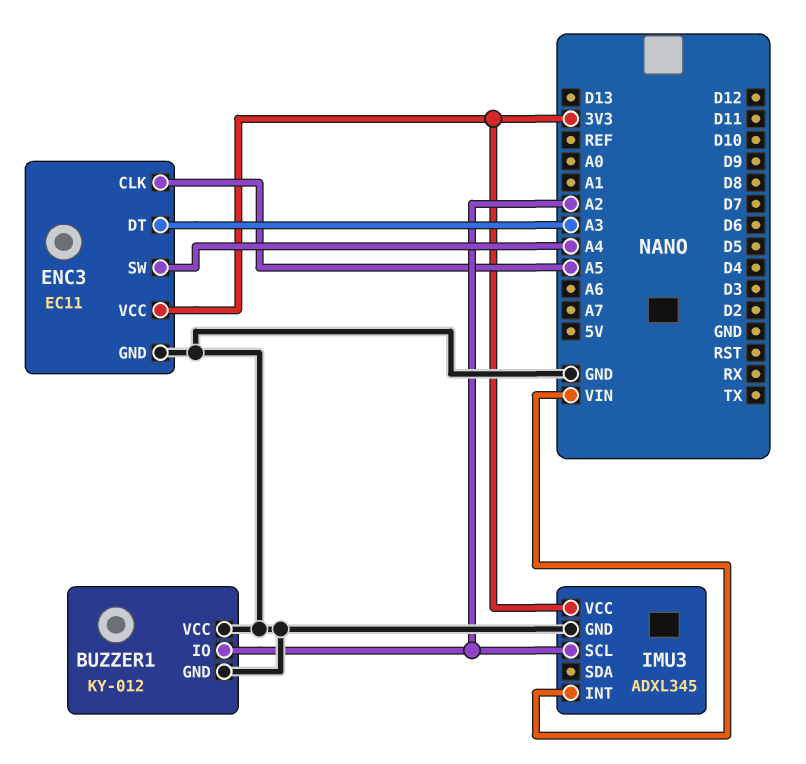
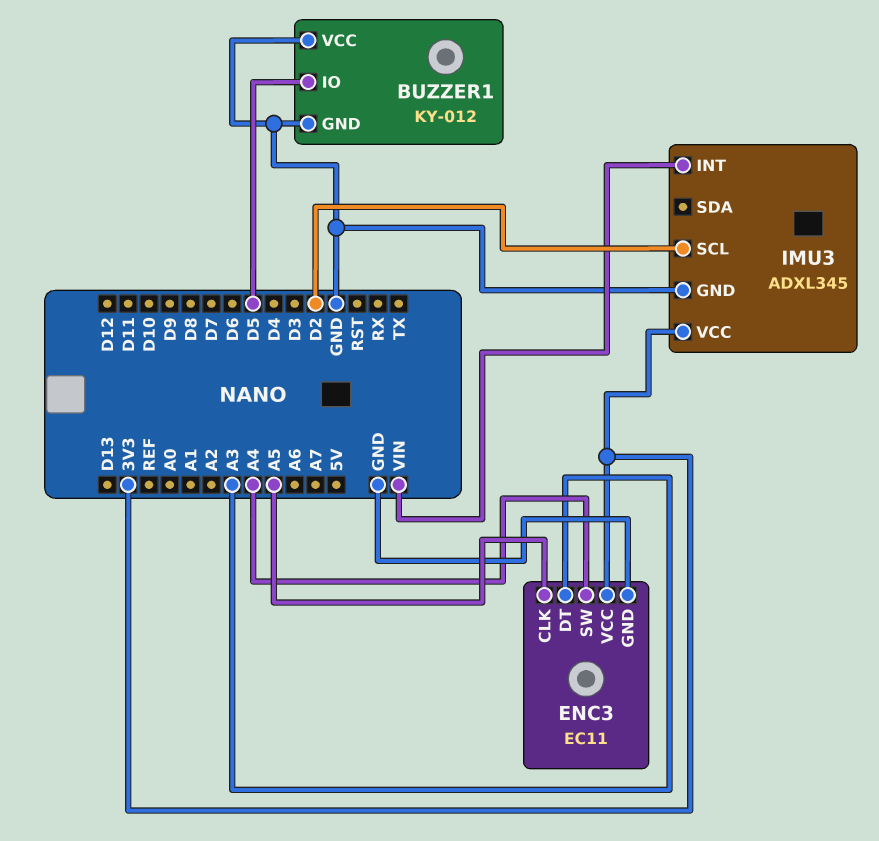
BUZZER1 pin IO: A2 -> D5
IMU3 pin SCL: A2 -> D2

